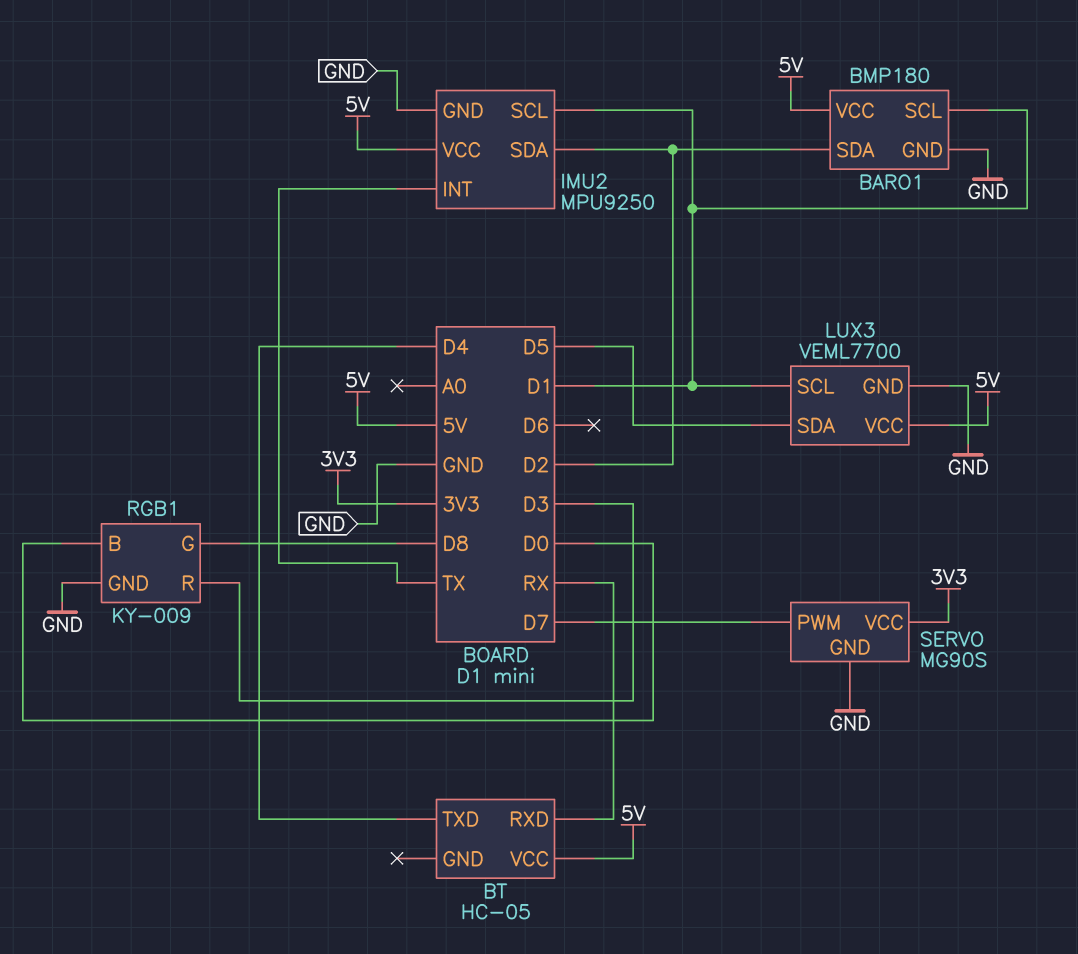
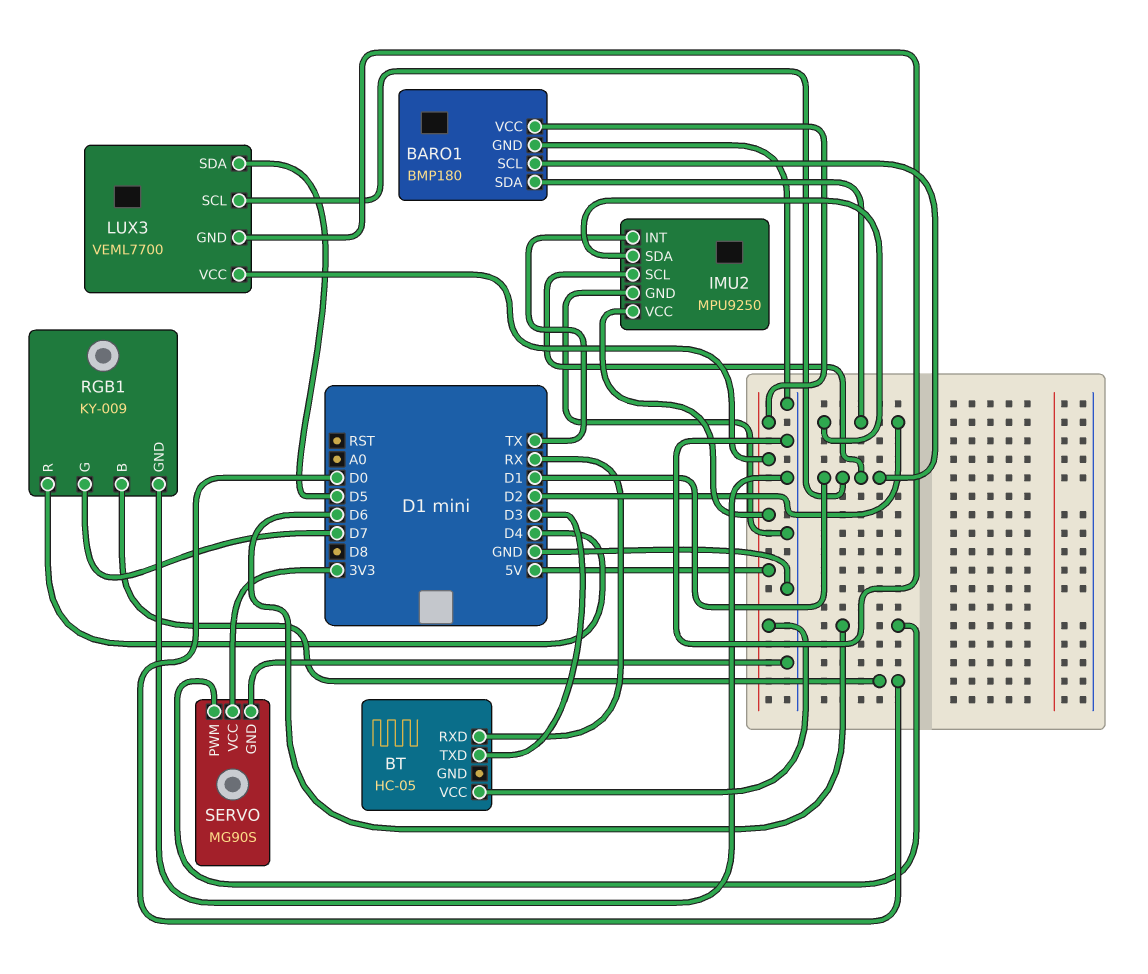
BT pin TXD: D4 -> D3
RGB1 pin G: D8 -> D7
RGB1 pin R: D3 -> D4
SERVO pin PWM: D7 -> D6

